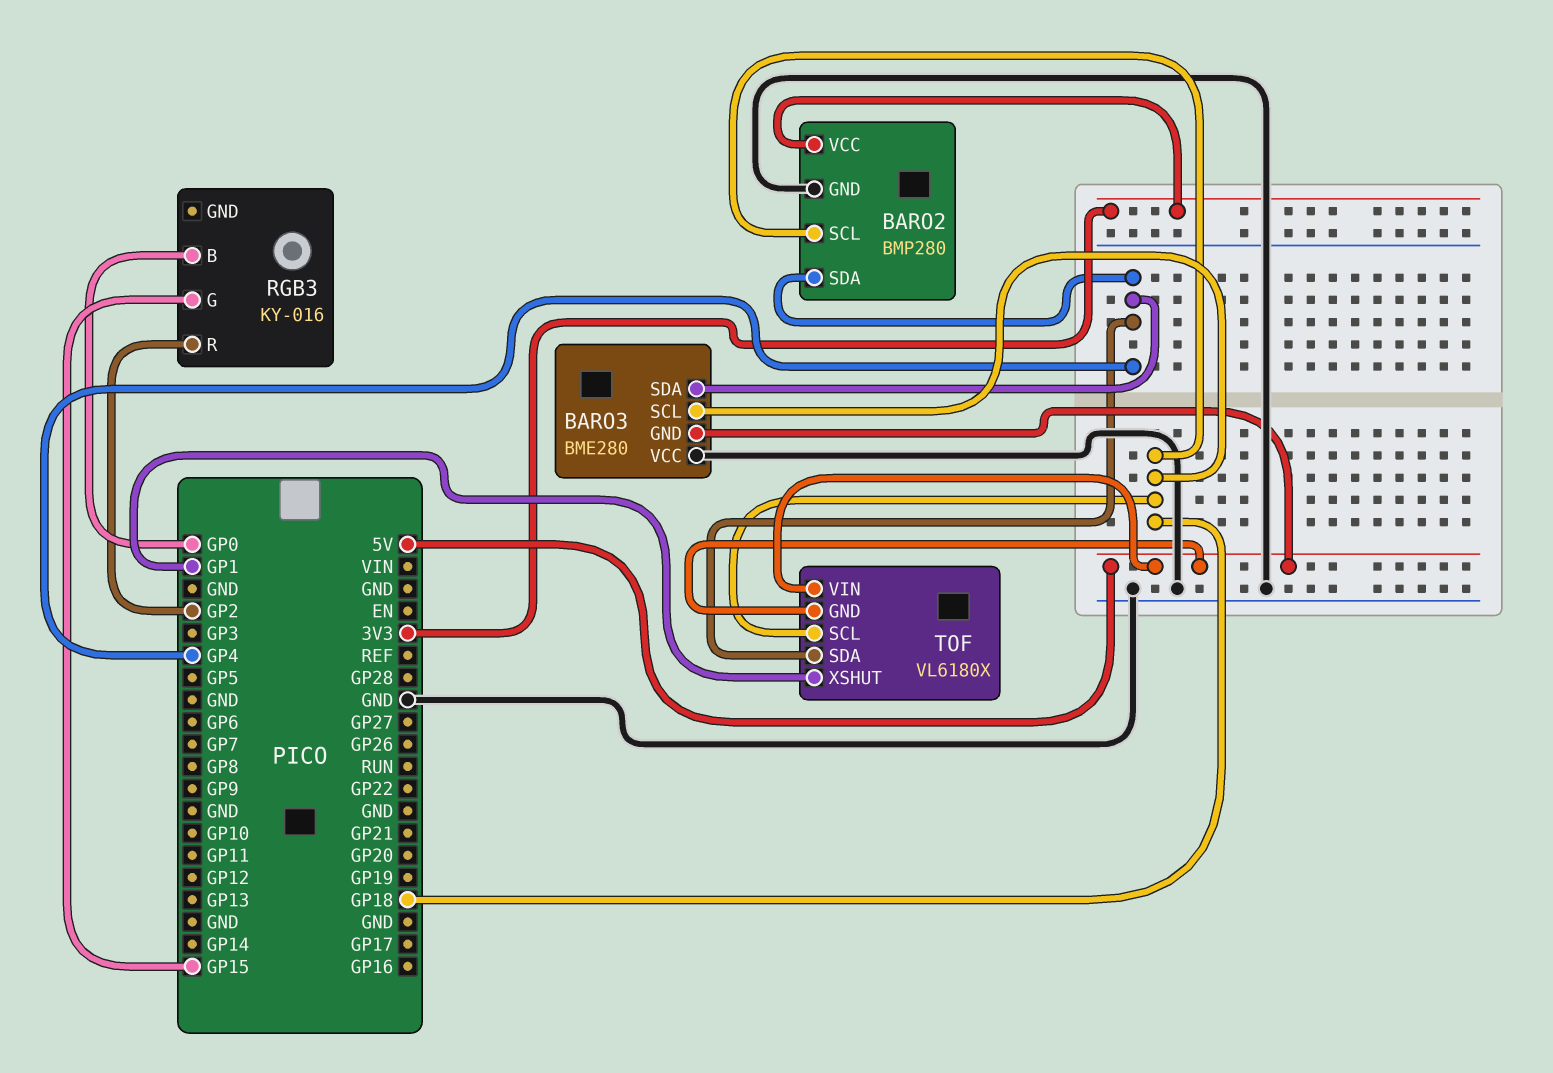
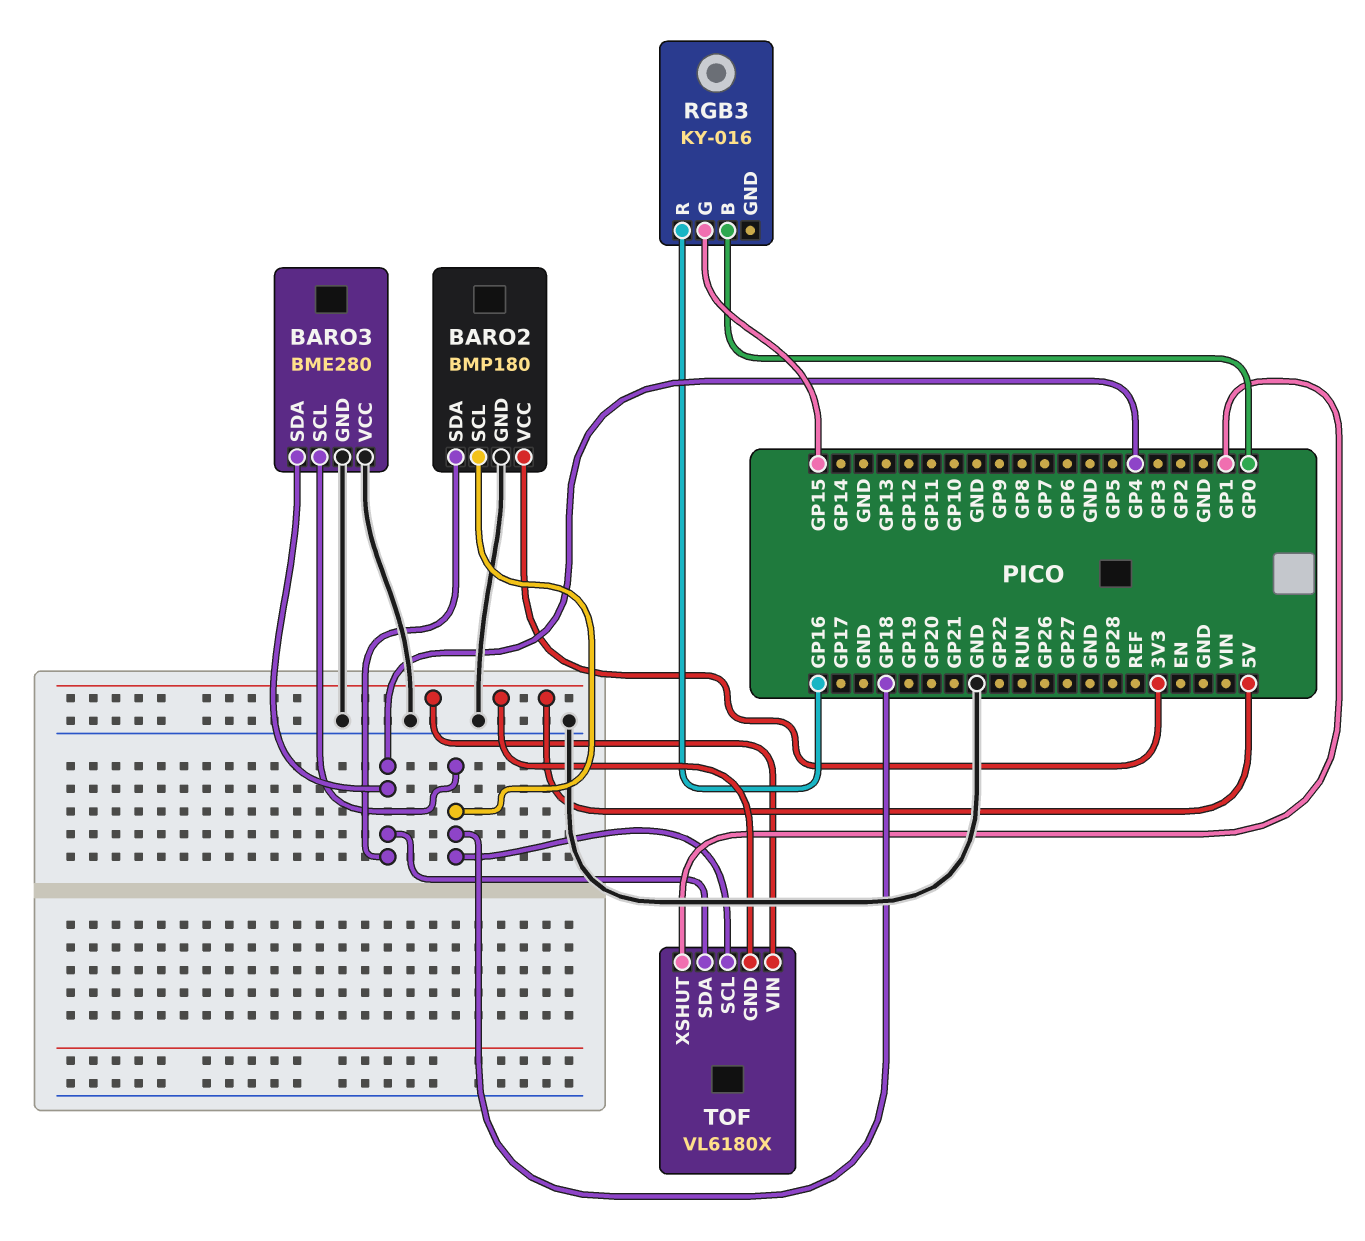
BARO2: BMP280 -> BMP180
BARO3 pin GND: 5V -> GND
RGB3 pin R: GP2 -> GP16

